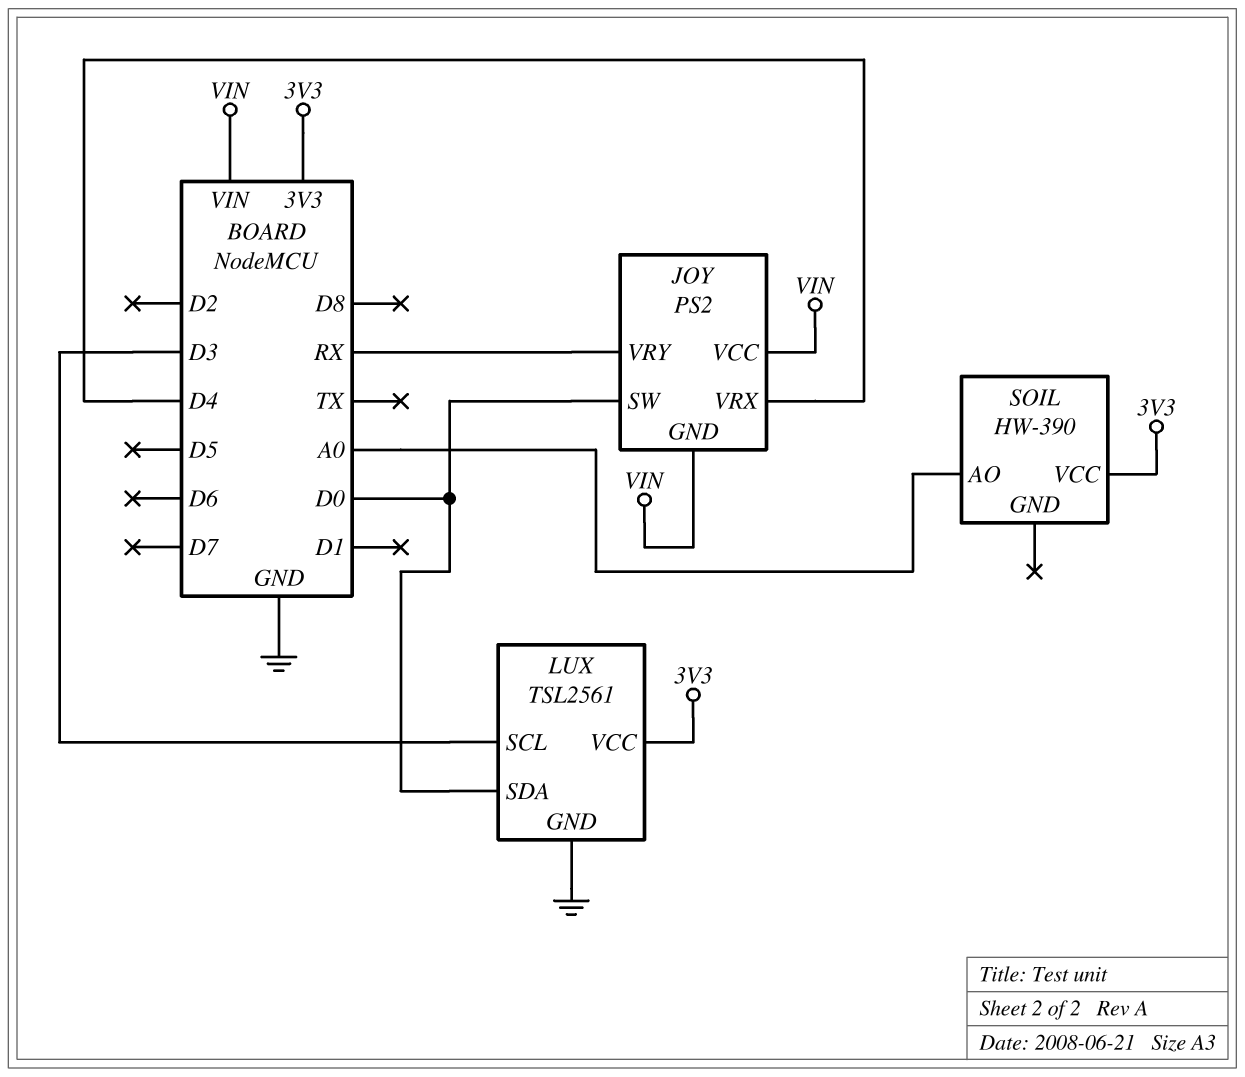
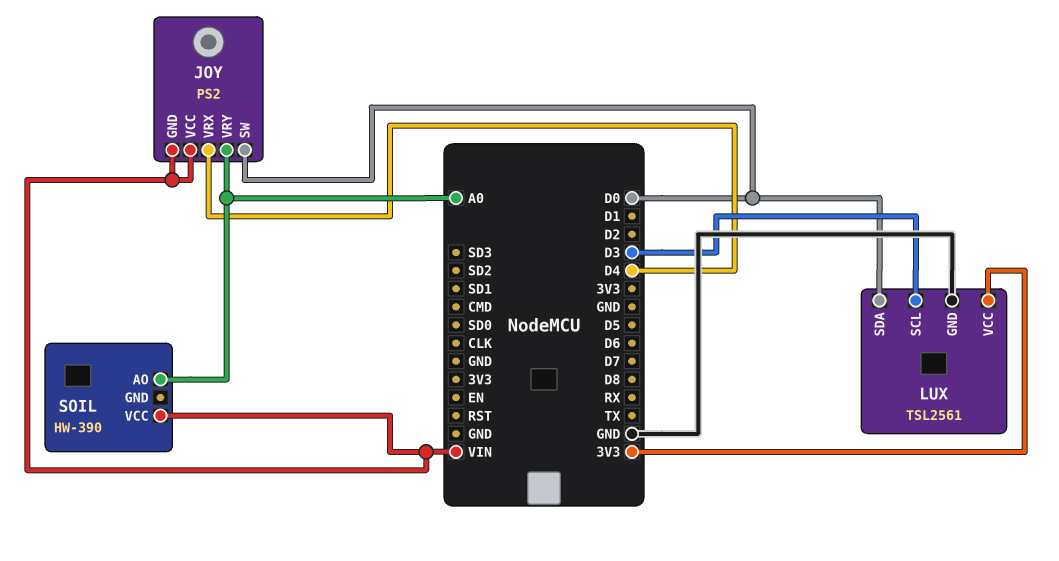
JOY pin VRY: RX -> A0
SOIL pin VCC: 3V3 -> VIN

